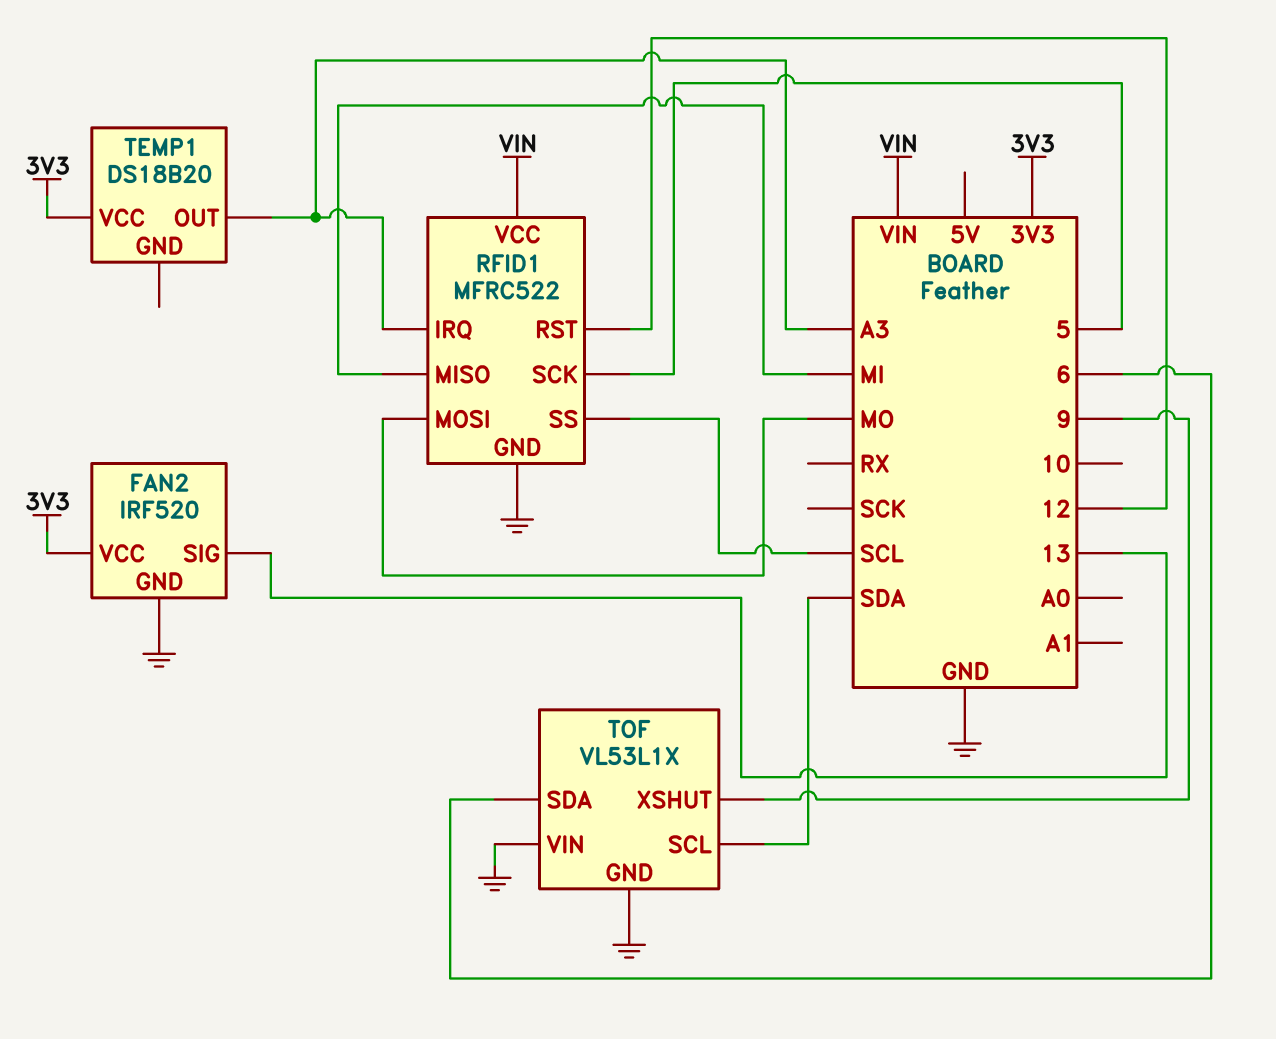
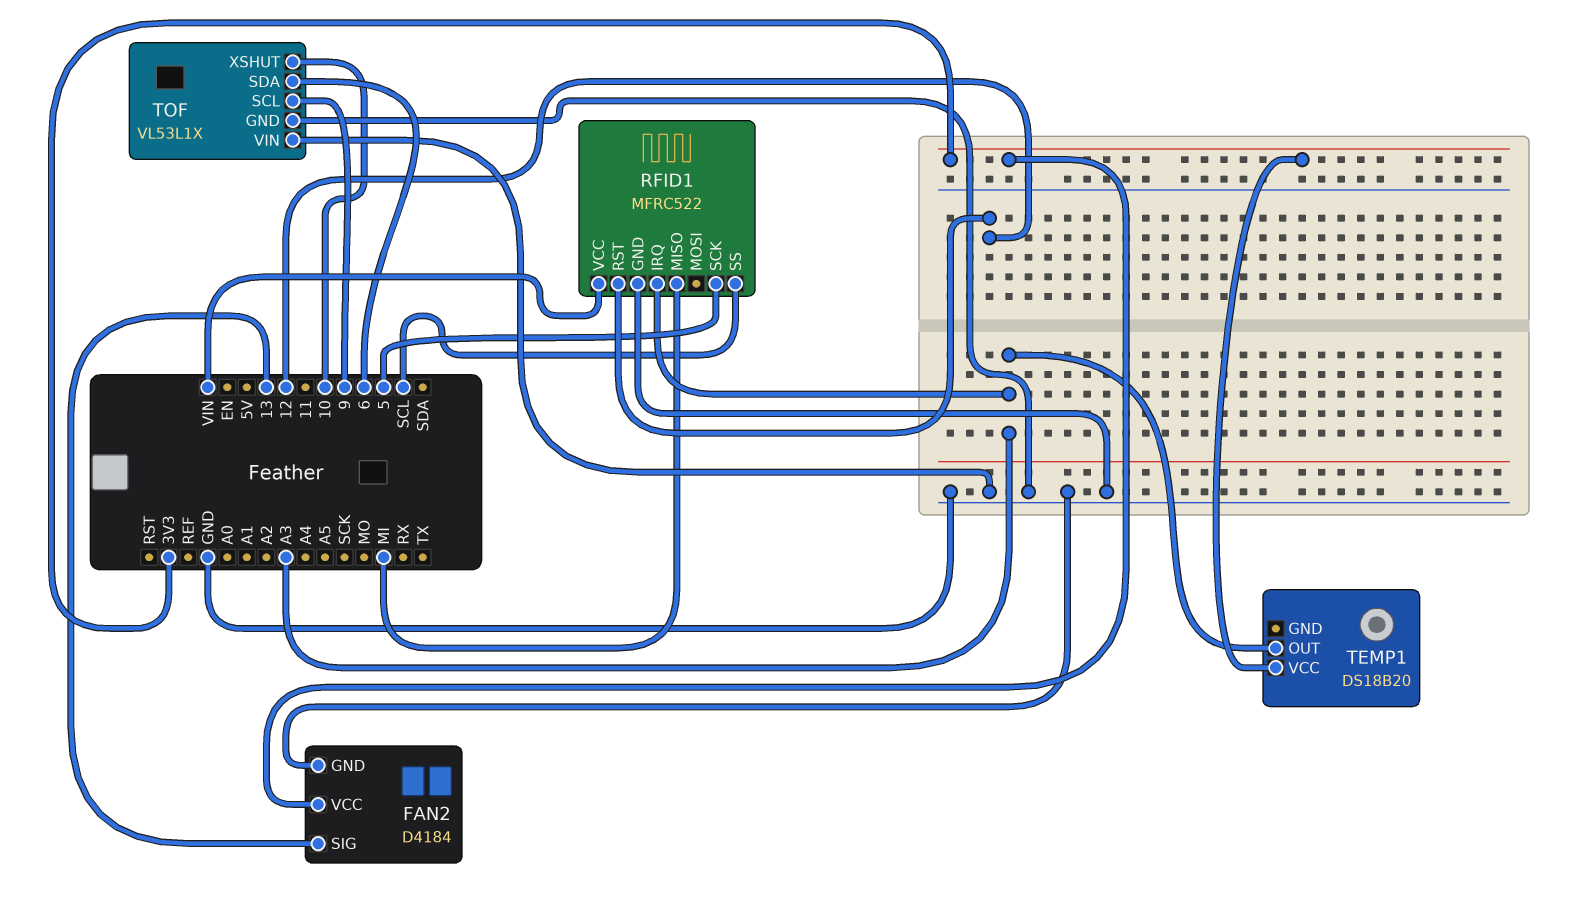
FAN2: IRF520 -> D4184
RFID1 pin MOSI: MO -> none
TOF pin SCL: SDA -> 9
TOF pin XSHUT: 9 -> 10

